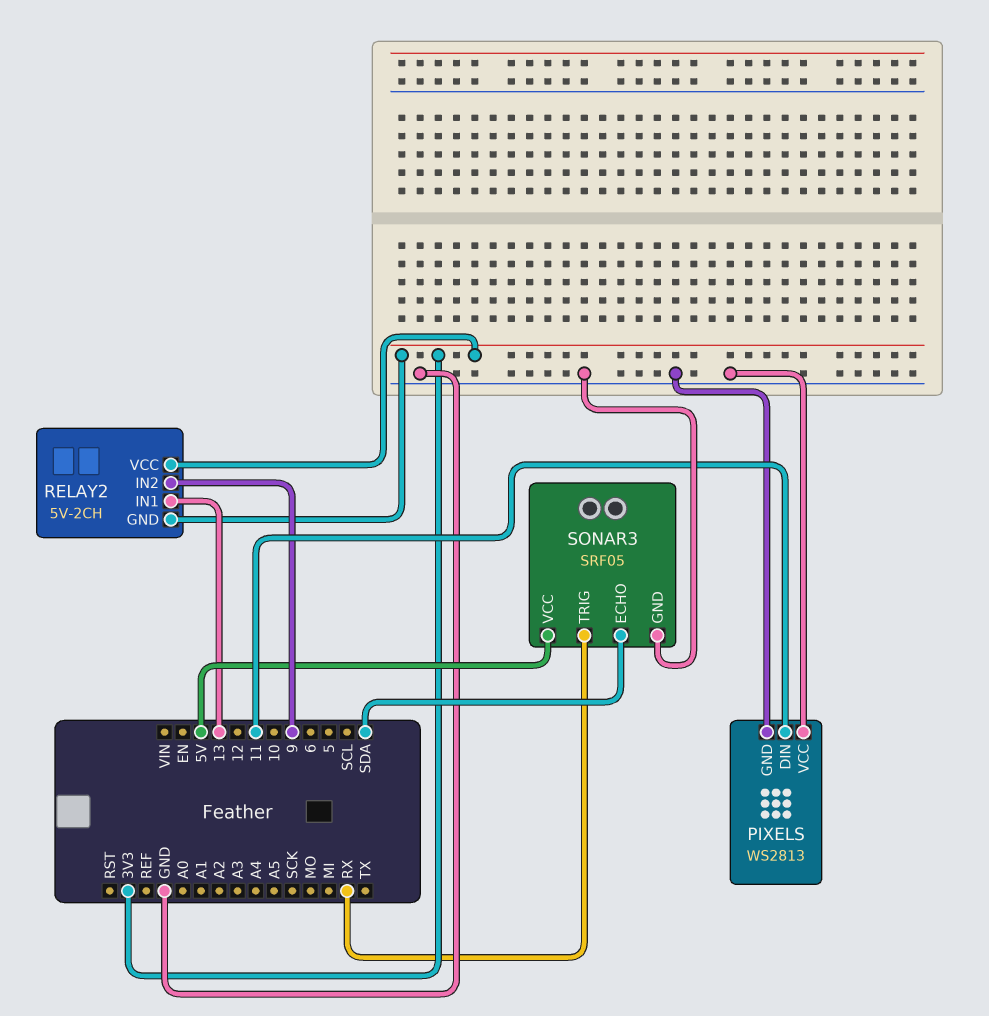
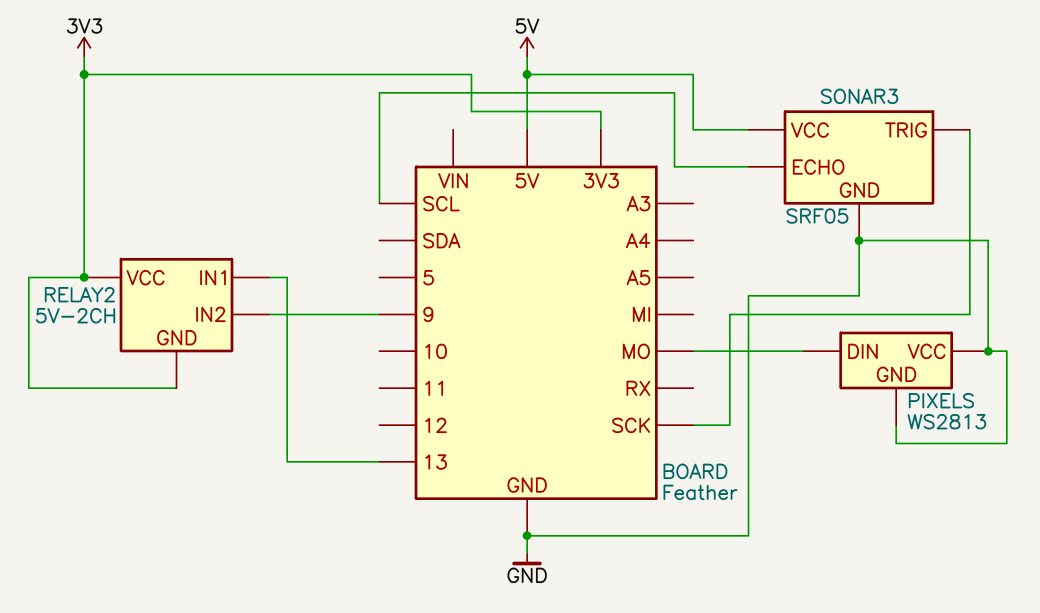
PIXELS pin DIN: 11 -> MO
SONAR3 pin ECHO: SDA -> SCL
SONAR3 pin TRIG: RX -> SCK

